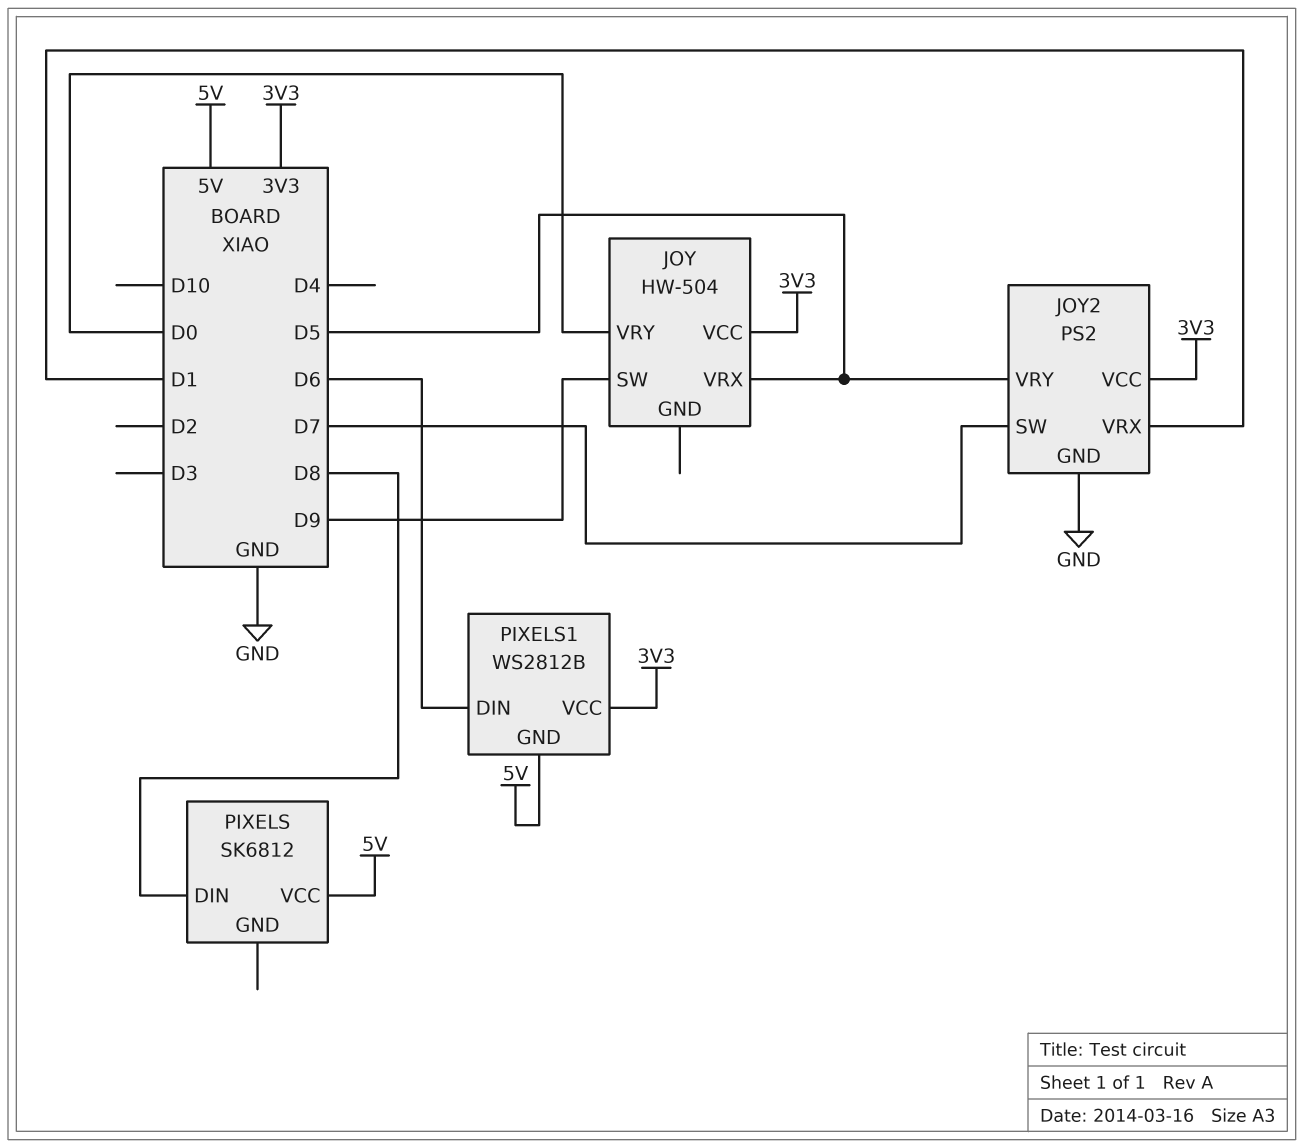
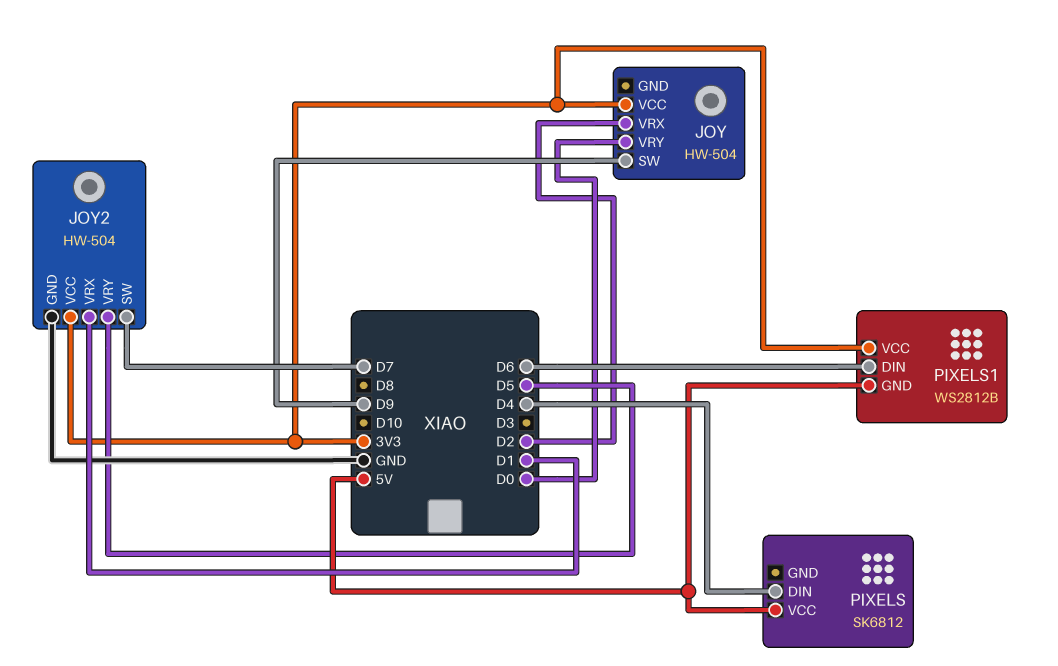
JOY pin VRX: D5 -> D2
JOY2: PS2 -> HW-504
PIXELS pin DIN: D8 -> D4

